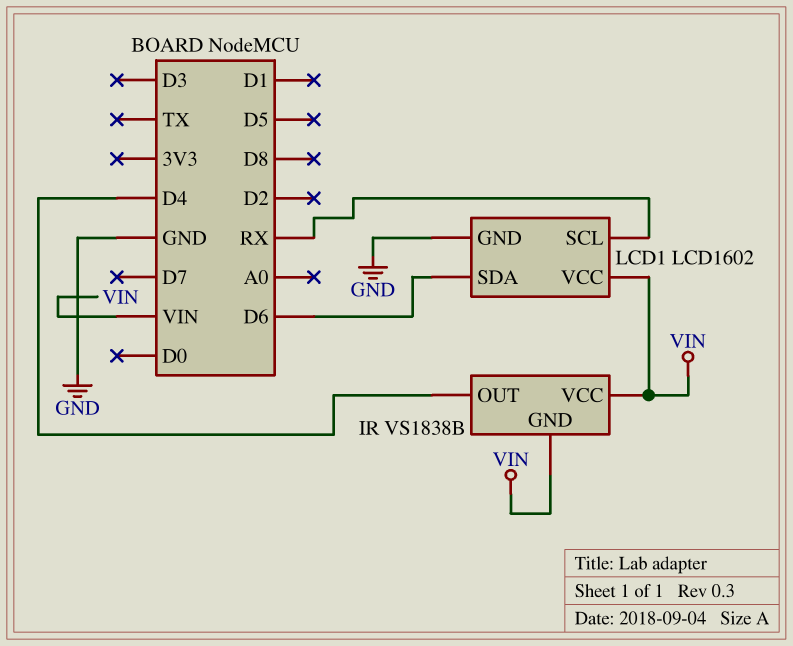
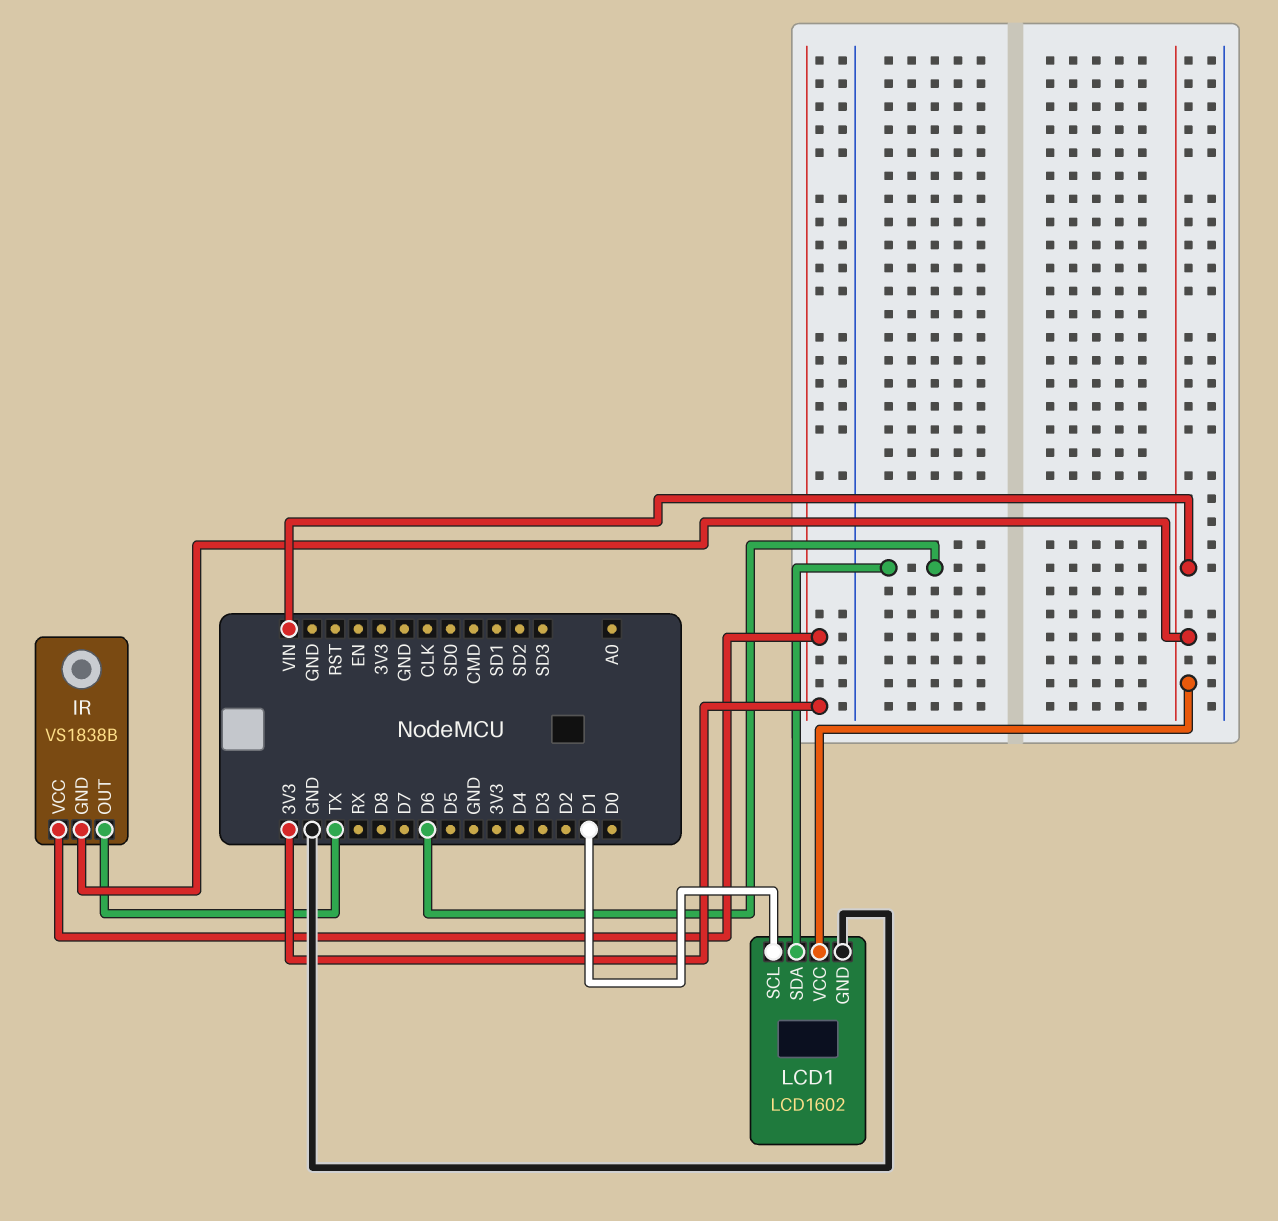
IR pin OUT: D4 -> TX
IR pin VCC: VIN -> 3V3
LCD1 pin SCL: RX -> D1

